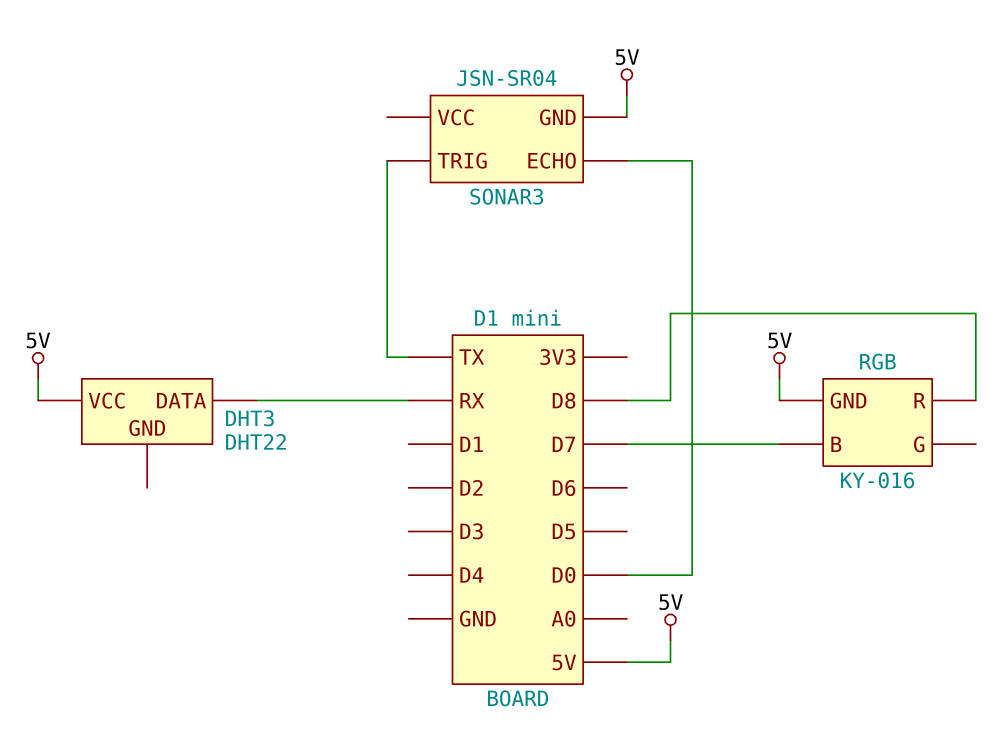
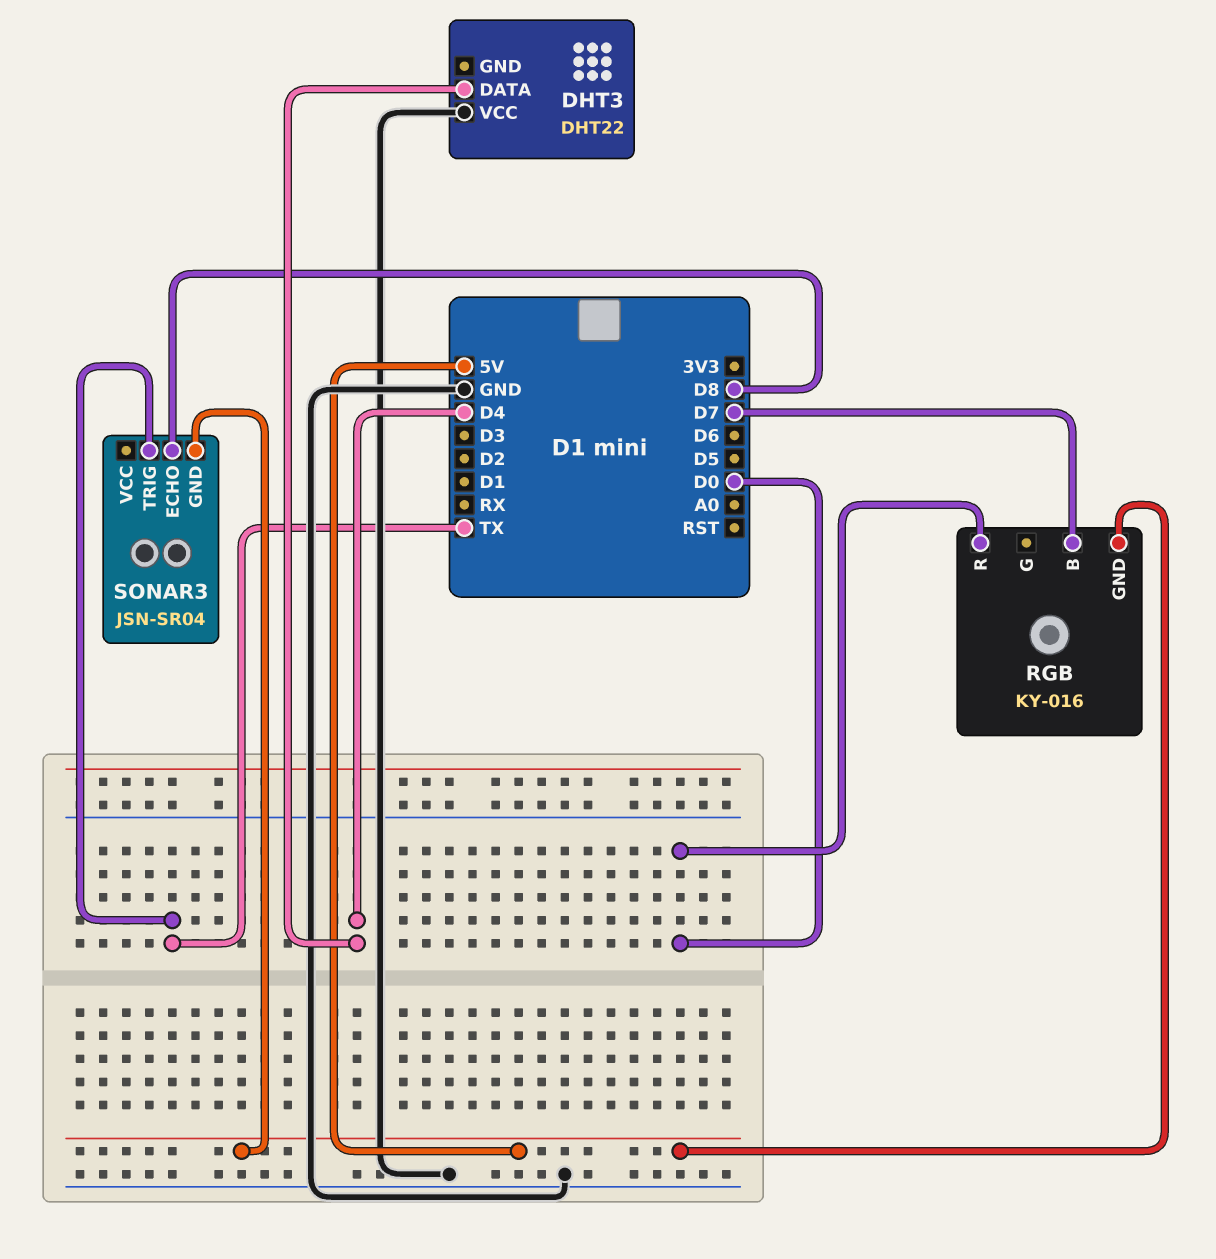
DHT3 pin DATA: RX -> D4
DHT3 pin VCC: 5V -> GND
RGB pin R: D8 -> D0
SONAR3 pin ECHO: D0 -> D8

